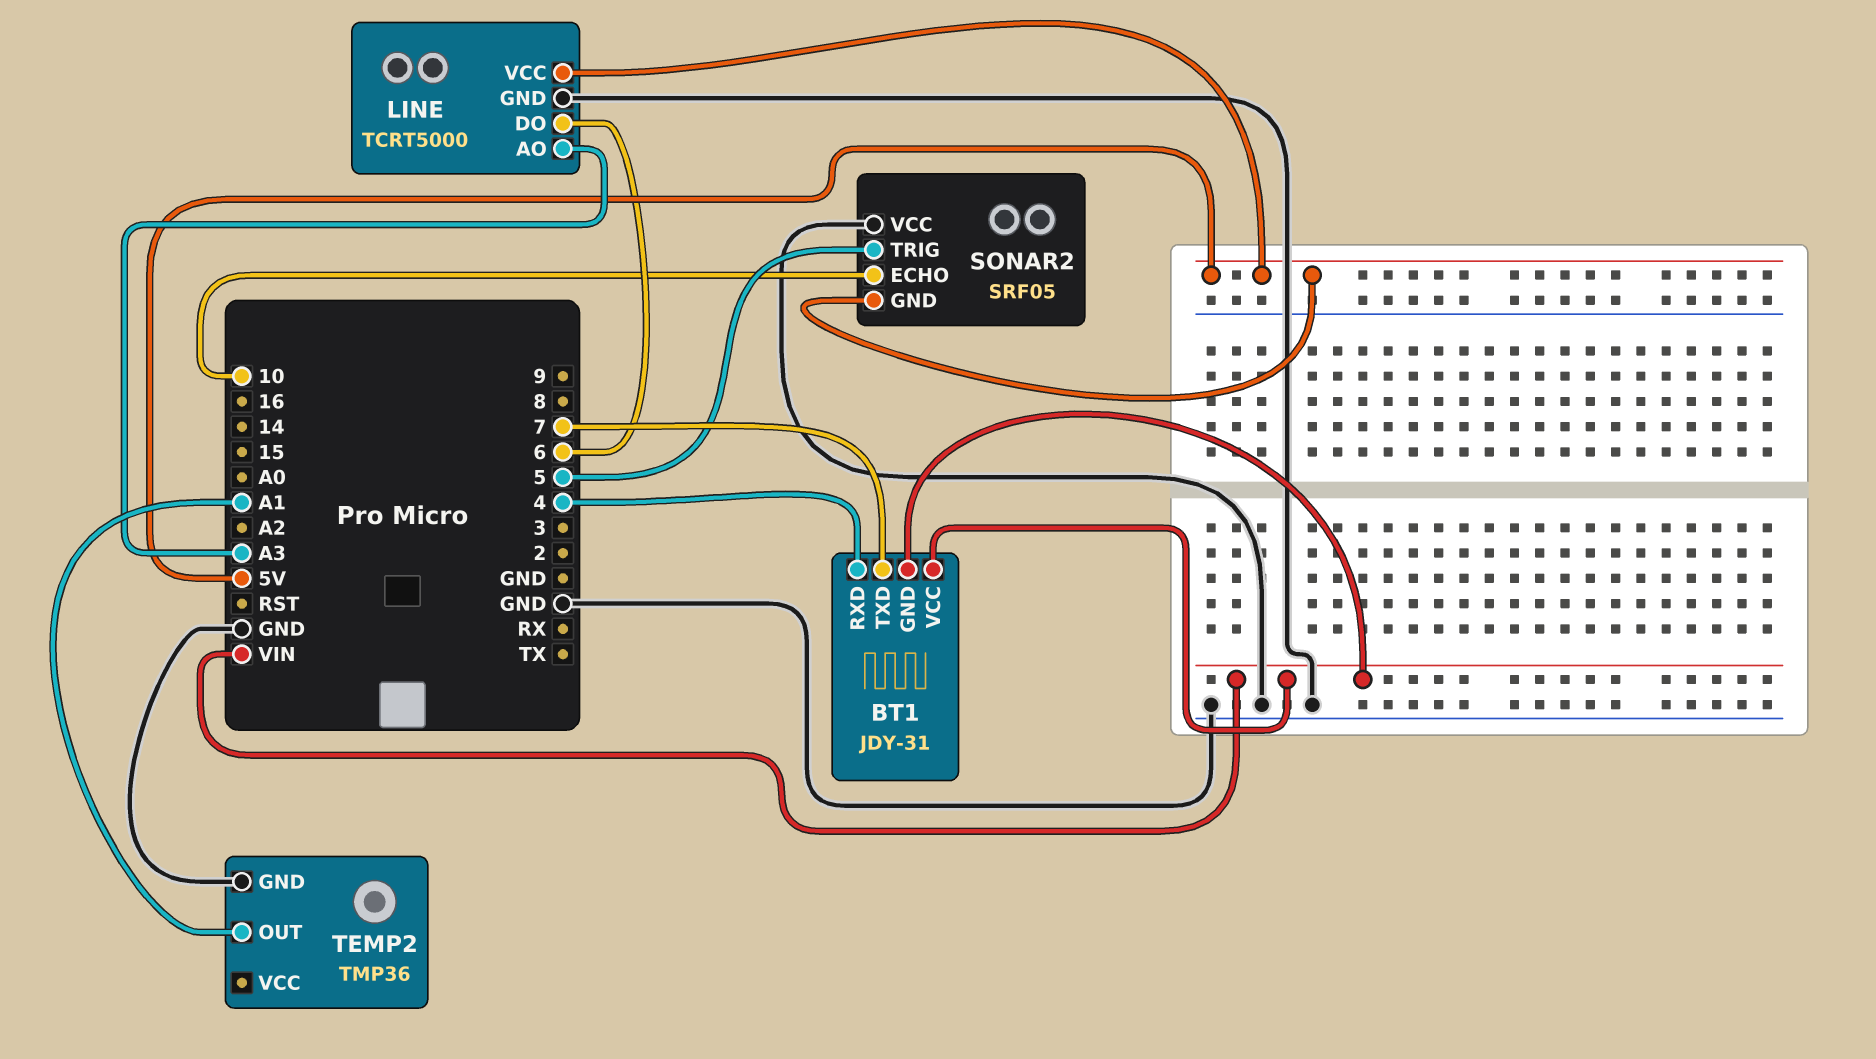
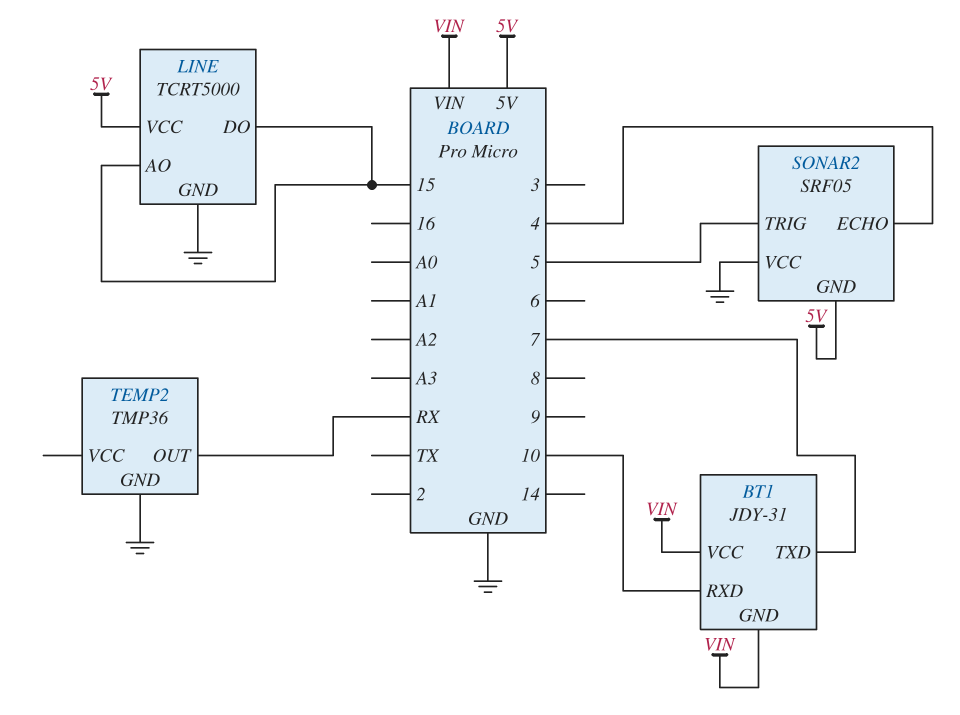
BT1 pin RXD: 4 -> 10
LINE pin AO: A3 -> 15
LINE pin DO: 6 -> 15
SONAR2 pin ECHO: 10 -> 4
TEMP2 pin OUT: A1 -> RX

